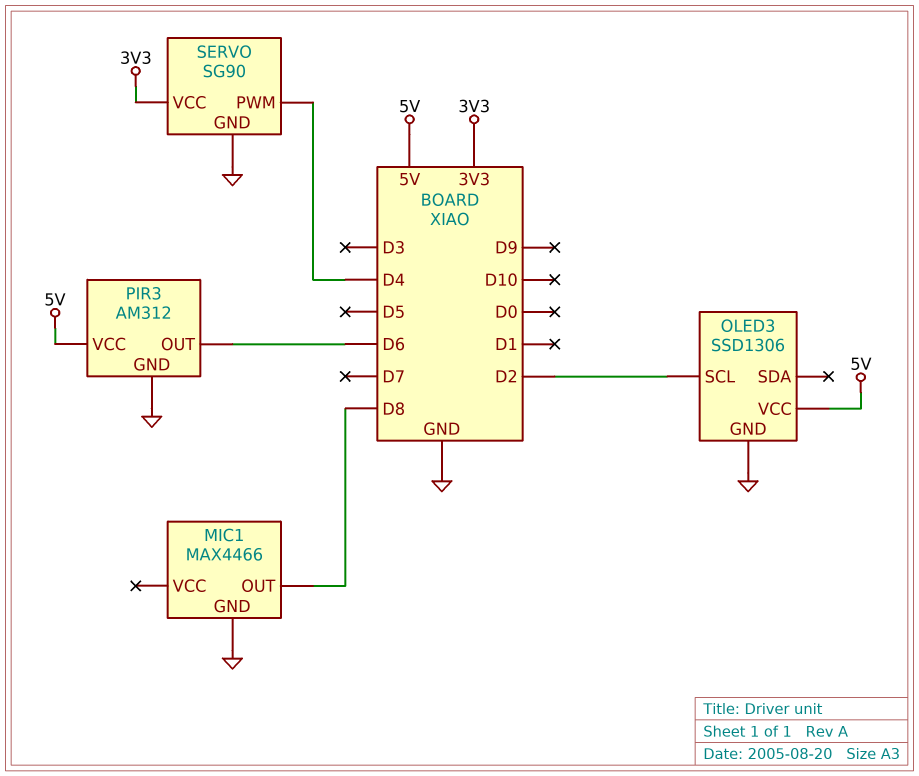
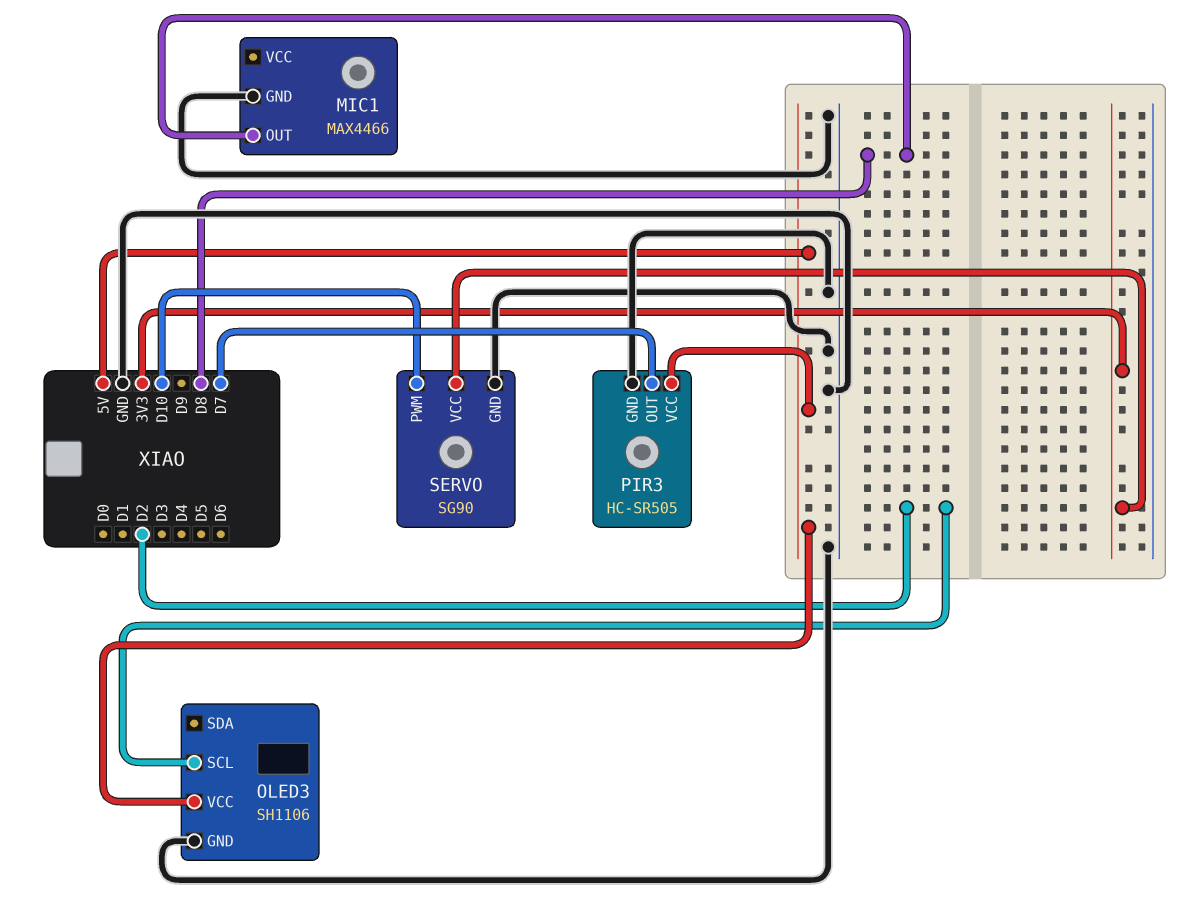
OLED3: SSD1306 -> SH1106
PIR3: AM312 -> HC-SR505
PIR3 pin OUT: D6 -> D7
SERVO pin PWM: D4 -> D10

